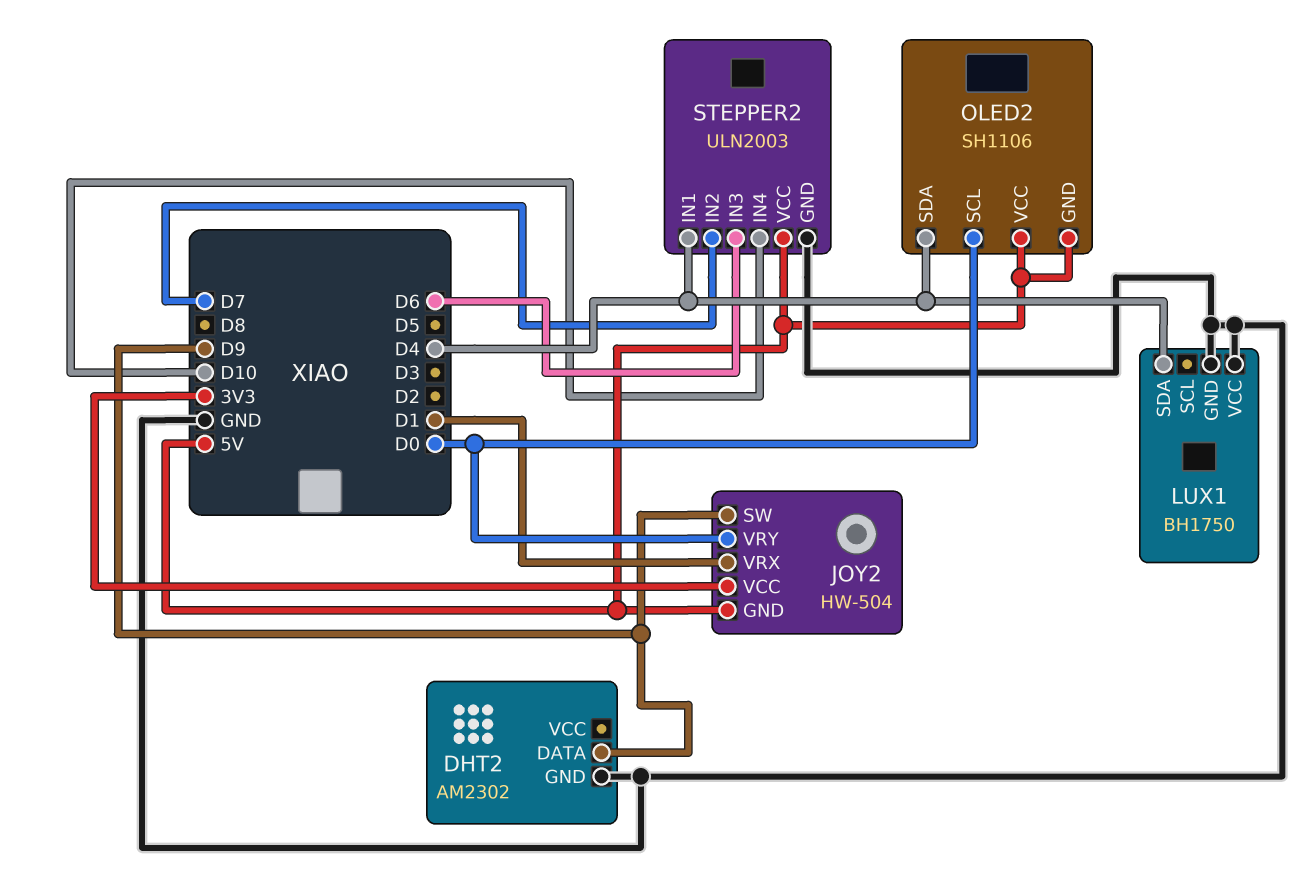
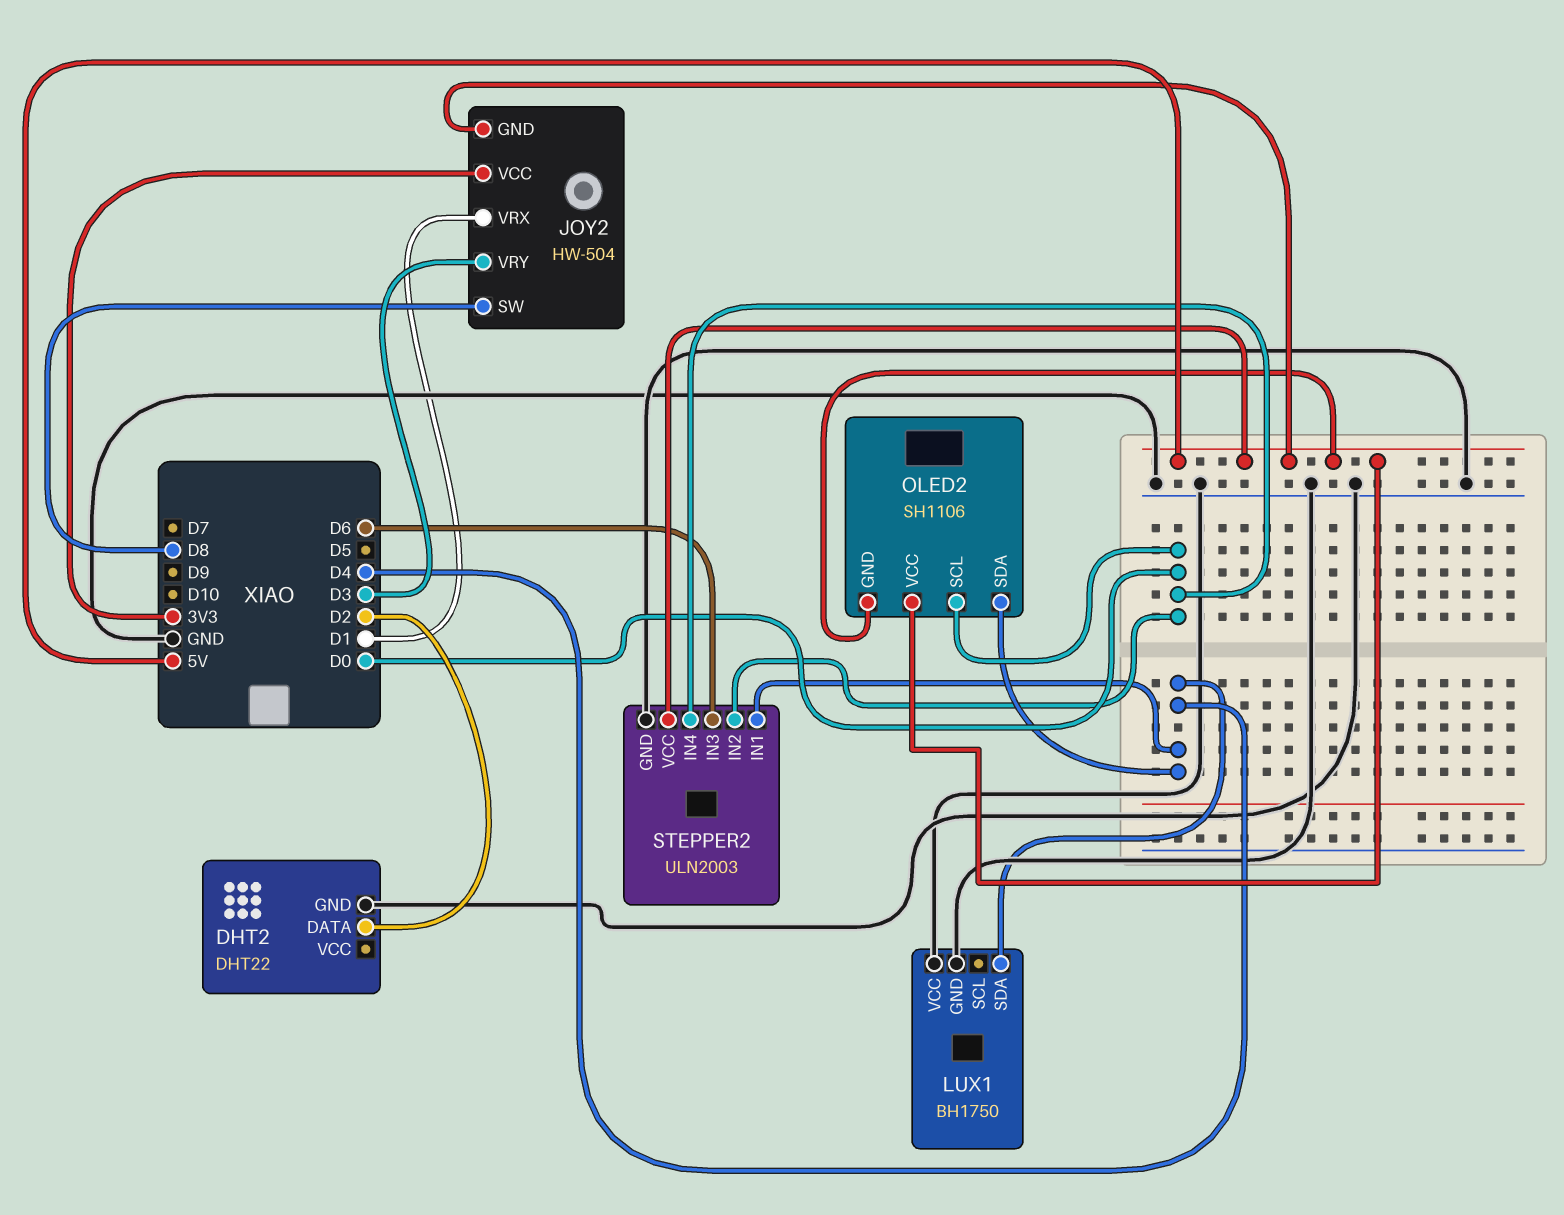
DHT2: AM2302 -> DHT22
DHT2 pin DATA: D9 -> D2
JOY2 pin SW: D9 -> D8
JOY2 pin VRY: D0 -> D3
STEPPER2 pin IN2: D7 -> D0
STEPPER2 pin IN4: D10 -> D0

